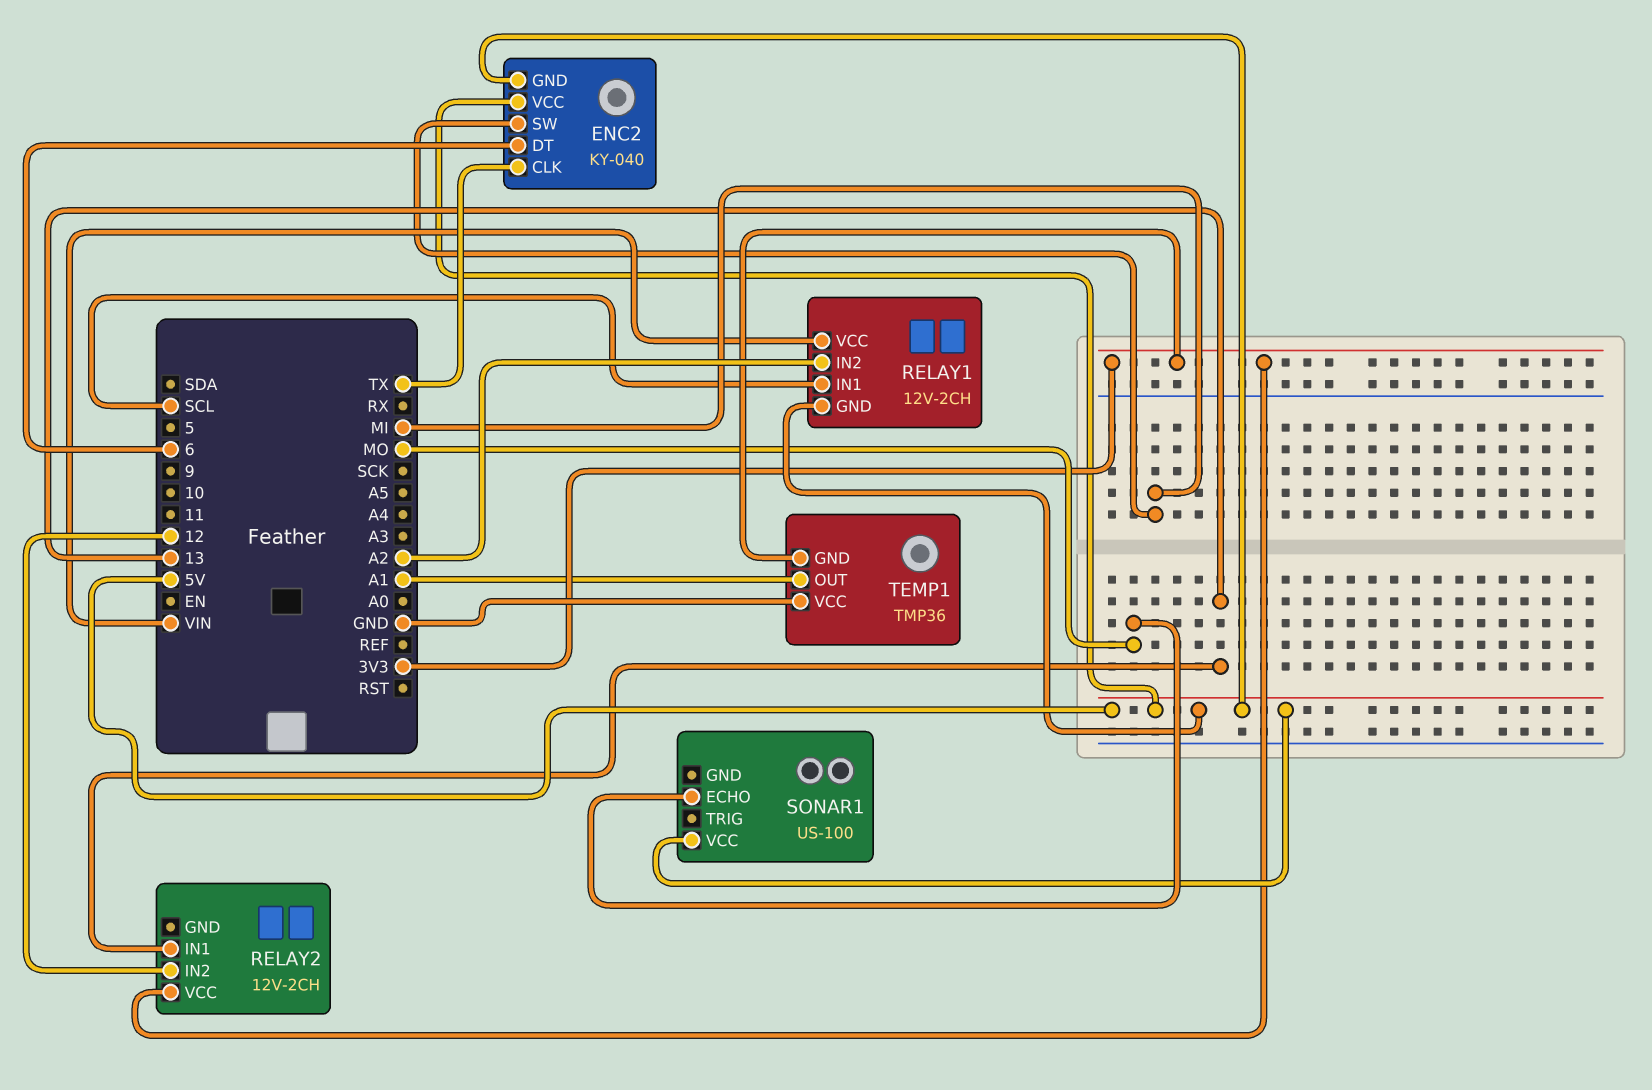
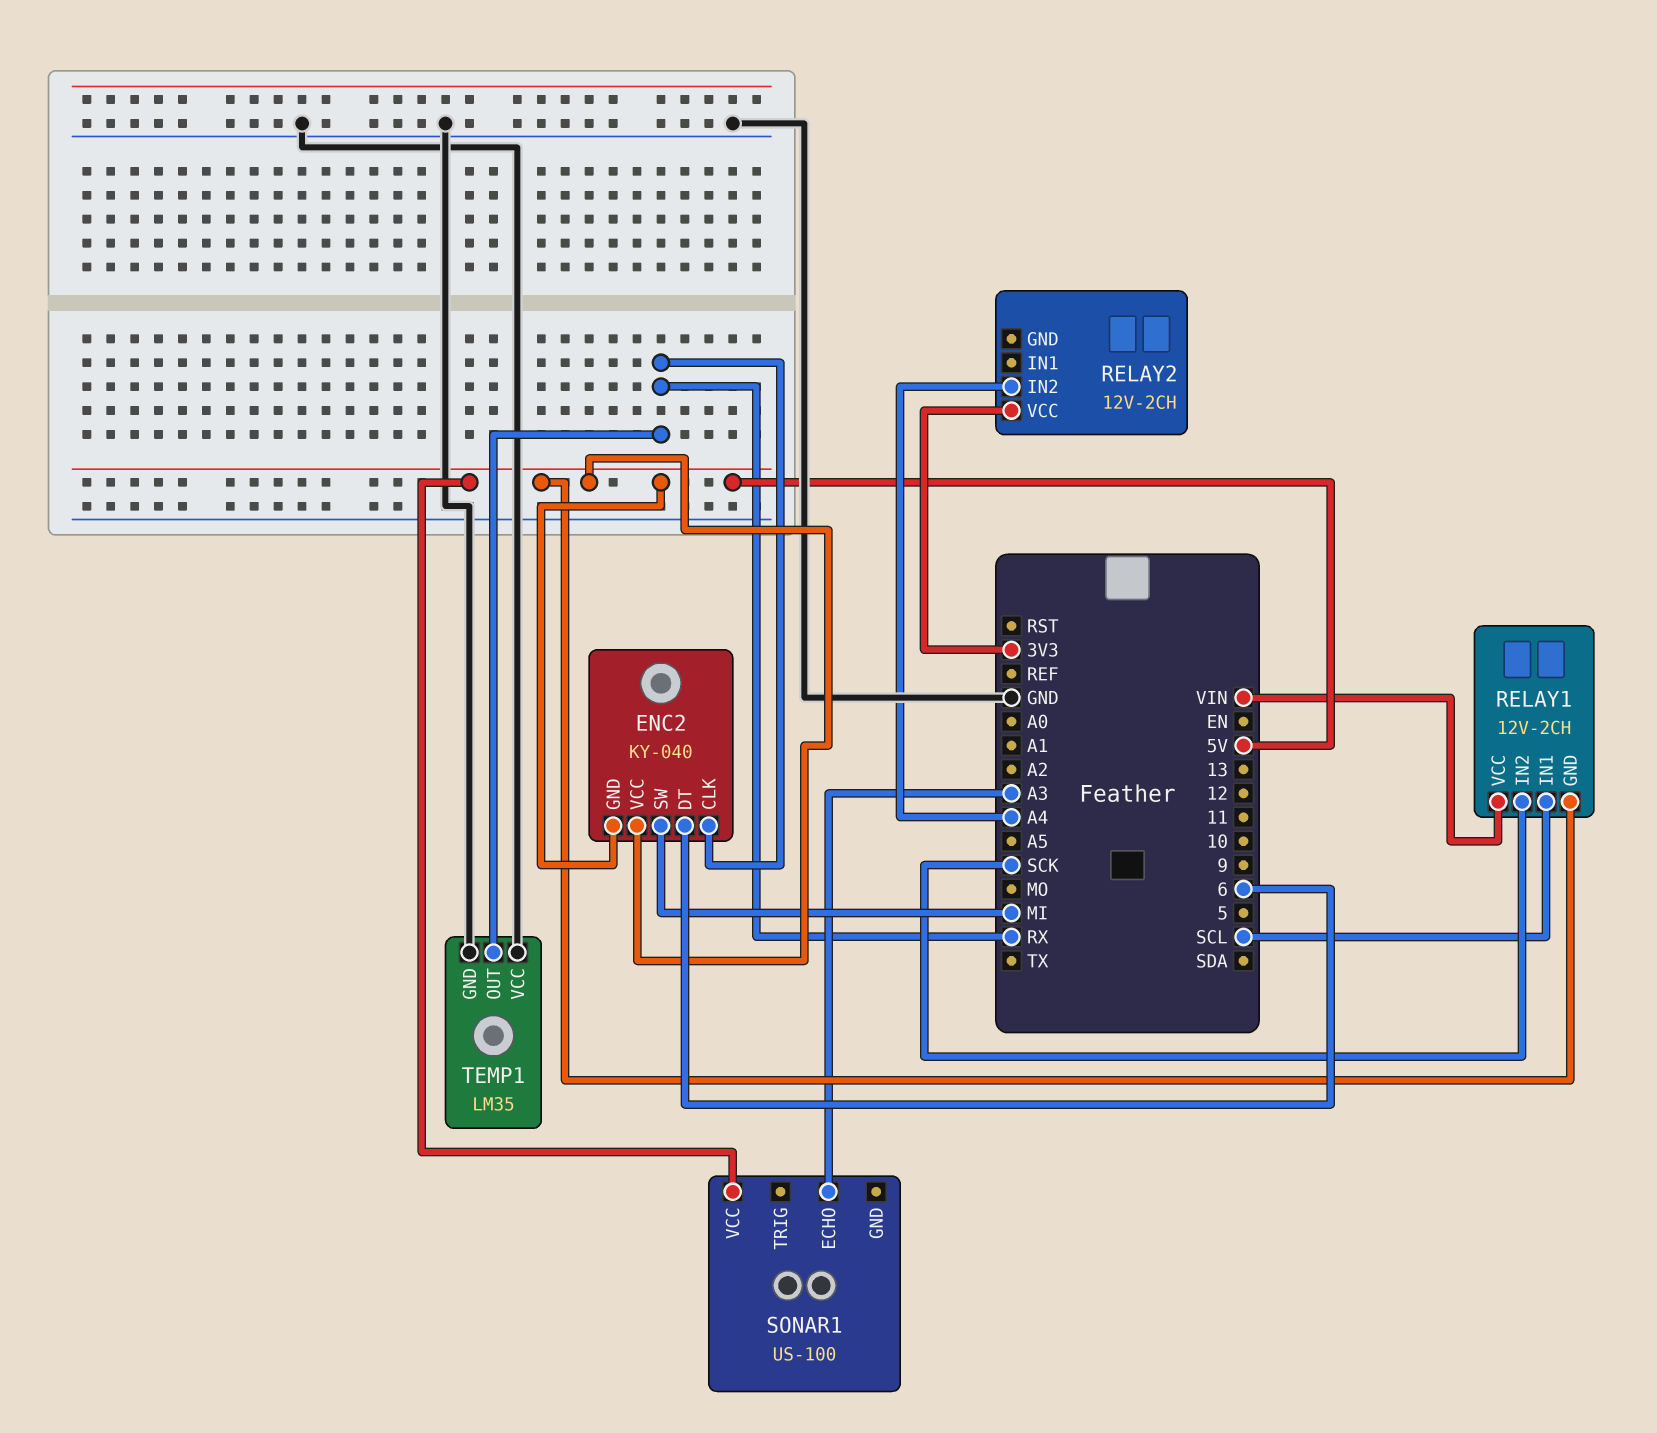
ENC2 pin CLK: TX -> RX
RELAY1 pin IN2: A2 -> SCK
RELAY2 pin IN1: 13 -> none
RELAY2 pin IN2: 12 -> A4
SONAR1 pin ECHO: MO -> A3
TEMP1: TMP36 -> LM35
TEMP1 pin GND: 3V3 -> GND
TEMP1 pin OUT: A1 -> RX

